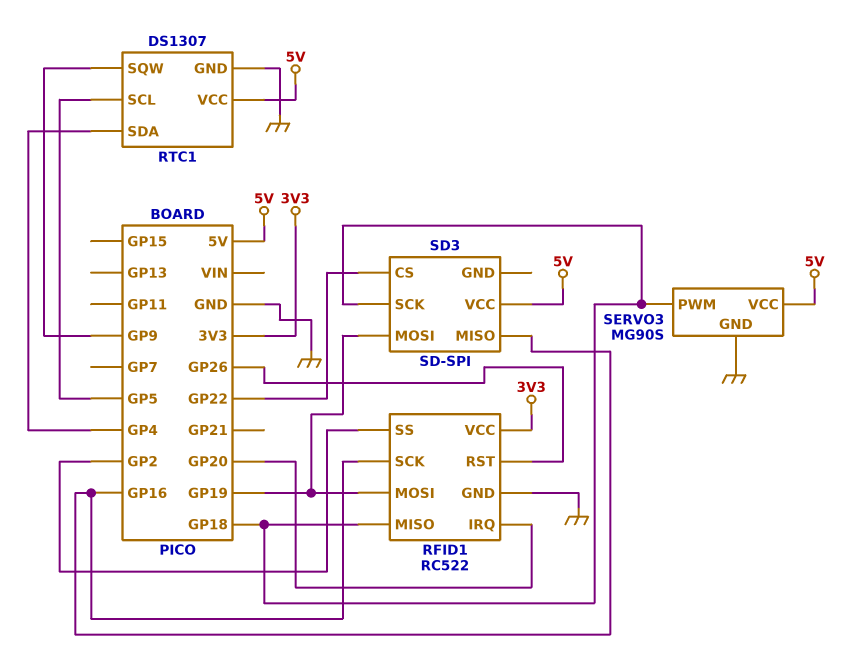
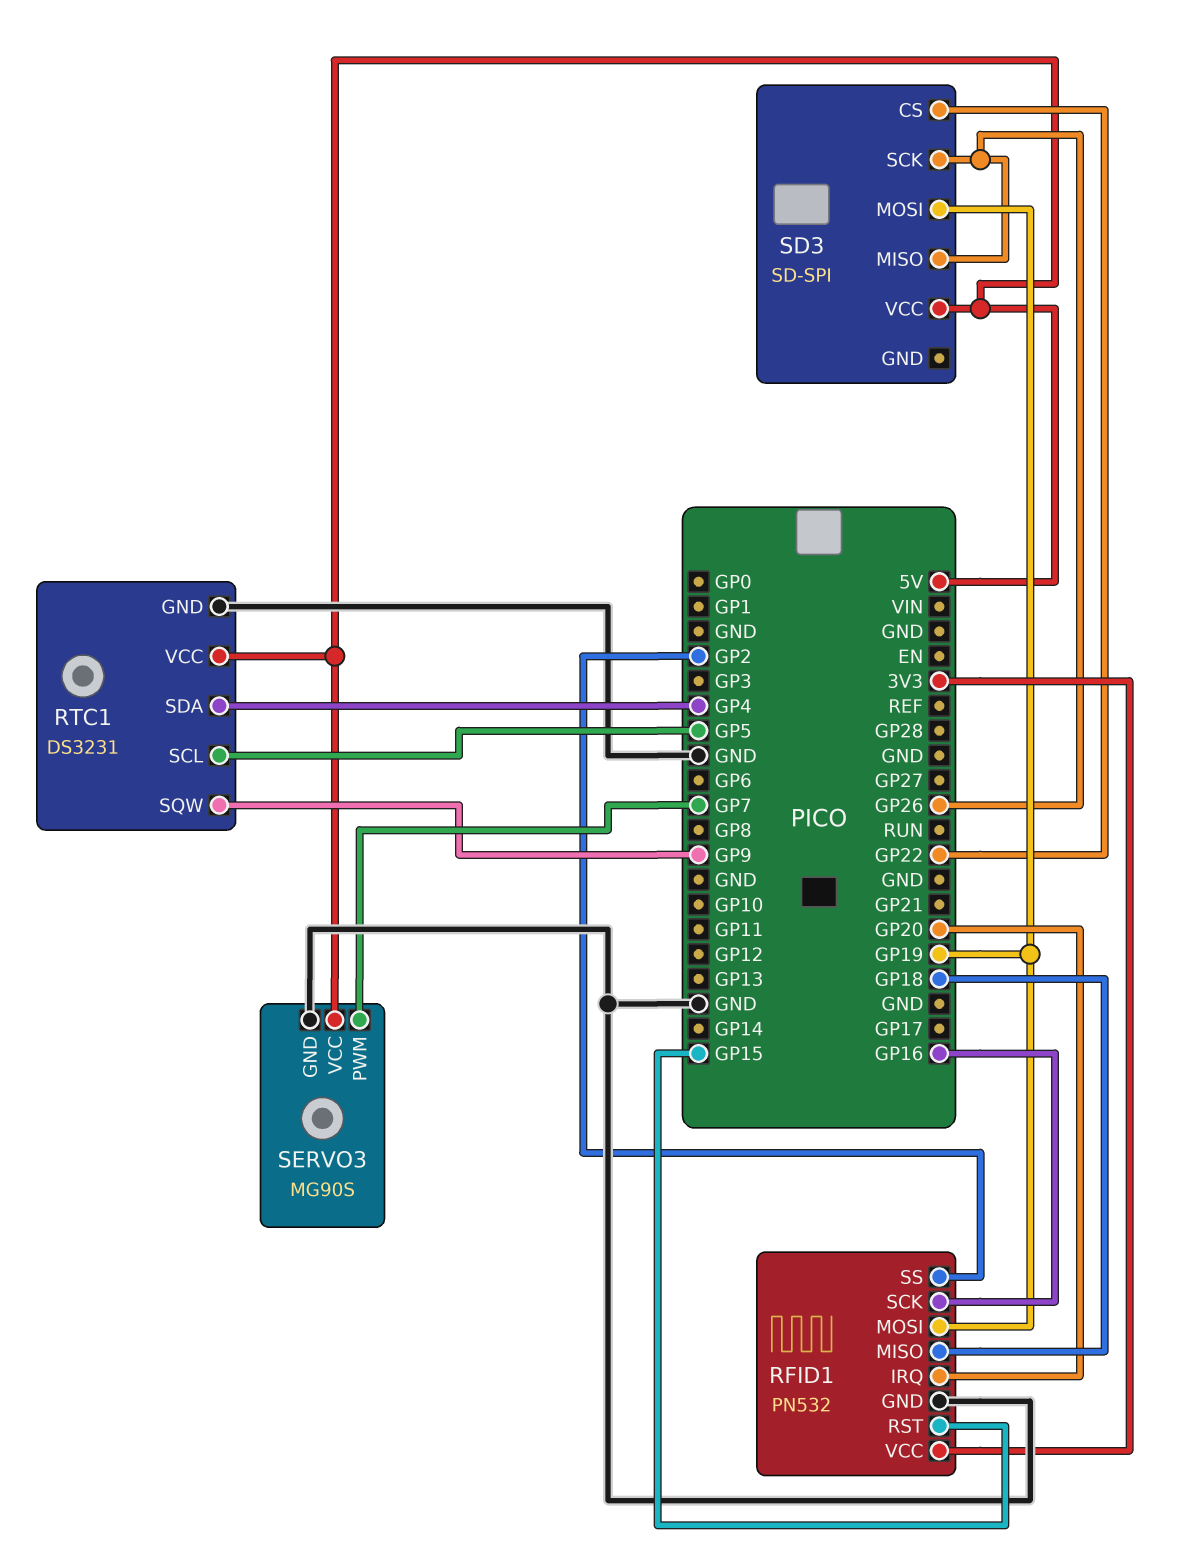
RFID1: RC522 -> PN532
RFID1 pin RST: GP26 -> GP15
RTC1: DS1307 -> DS3231
SD3 pin MISO: GP16 -> GP26
SD3 pin SCK: GP18 -> GP26
SERVO3 pin PWM: GP18 -> GP7

